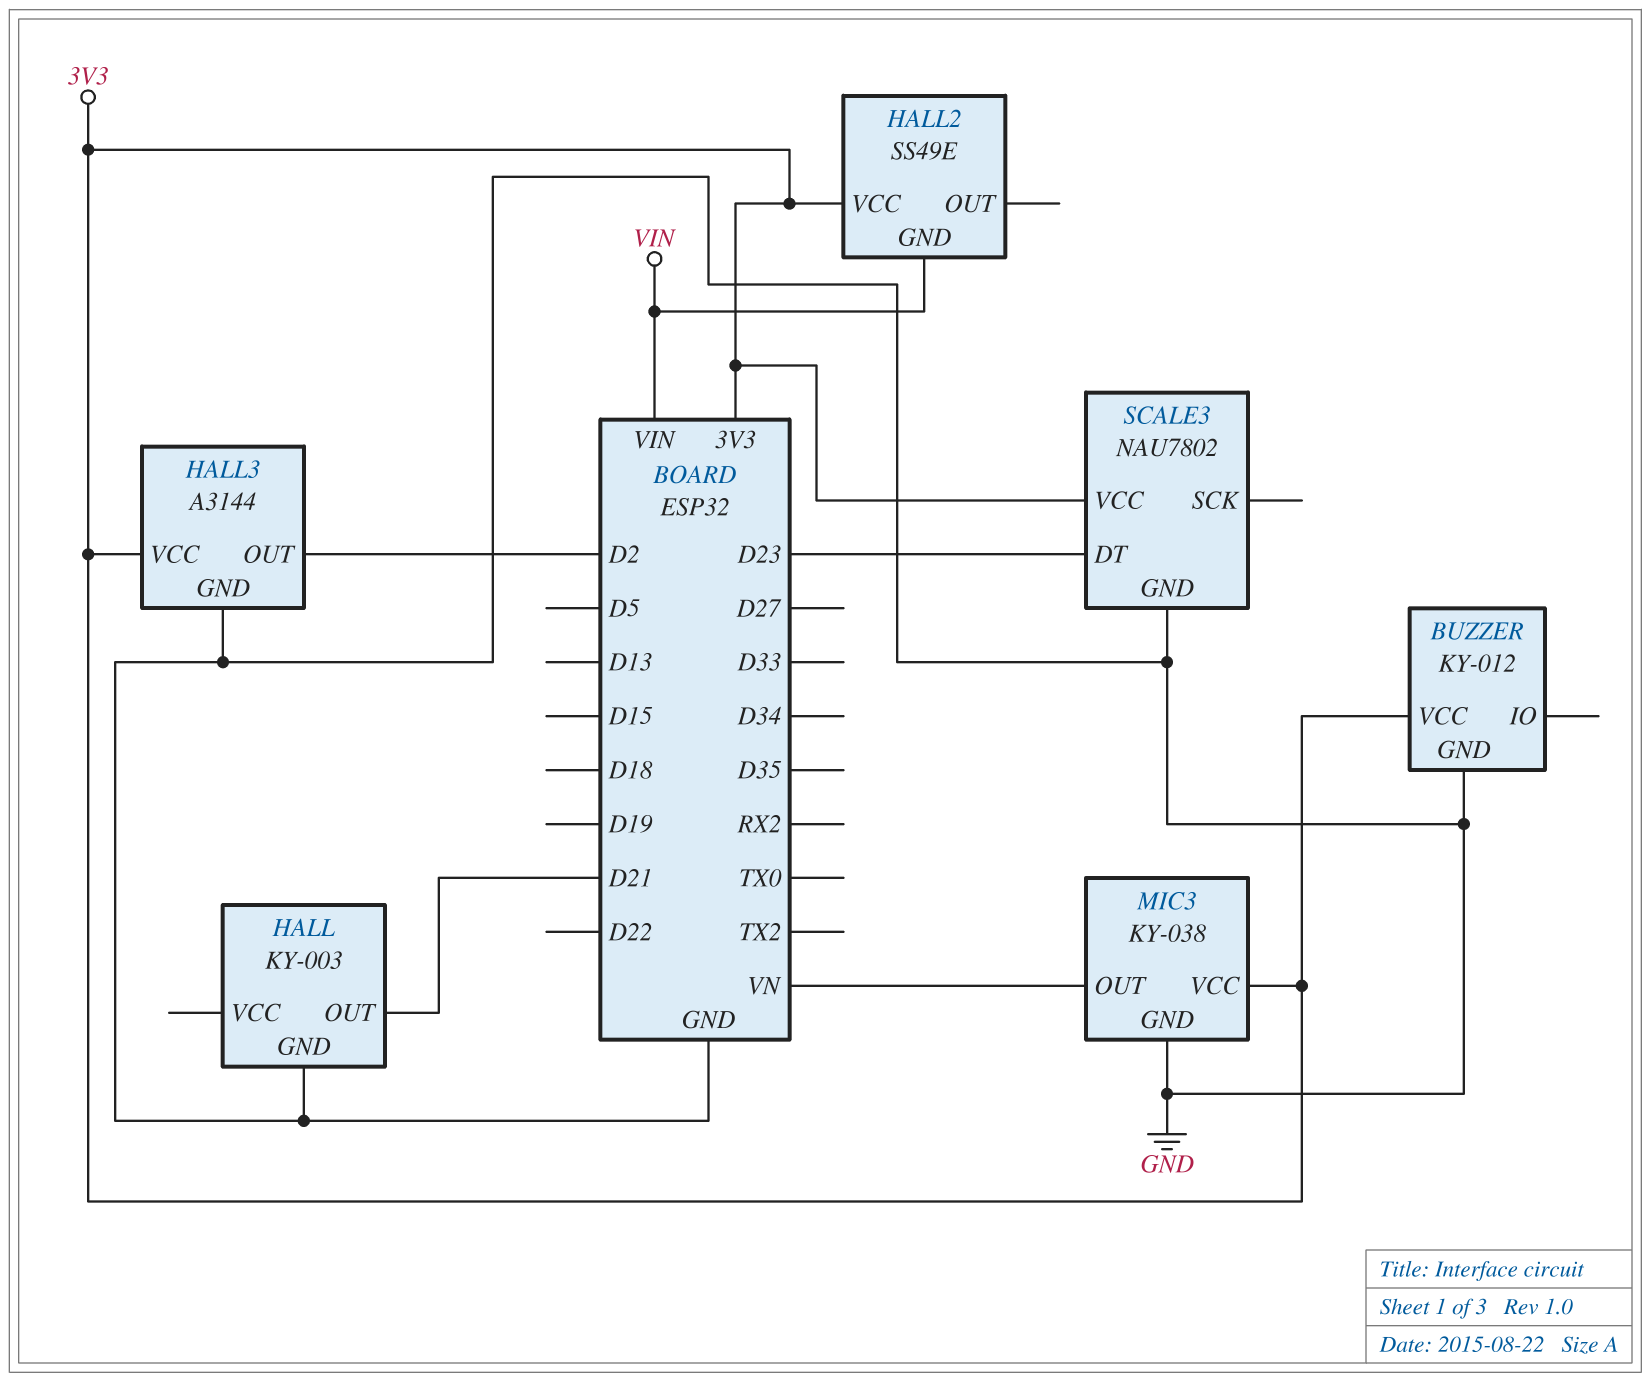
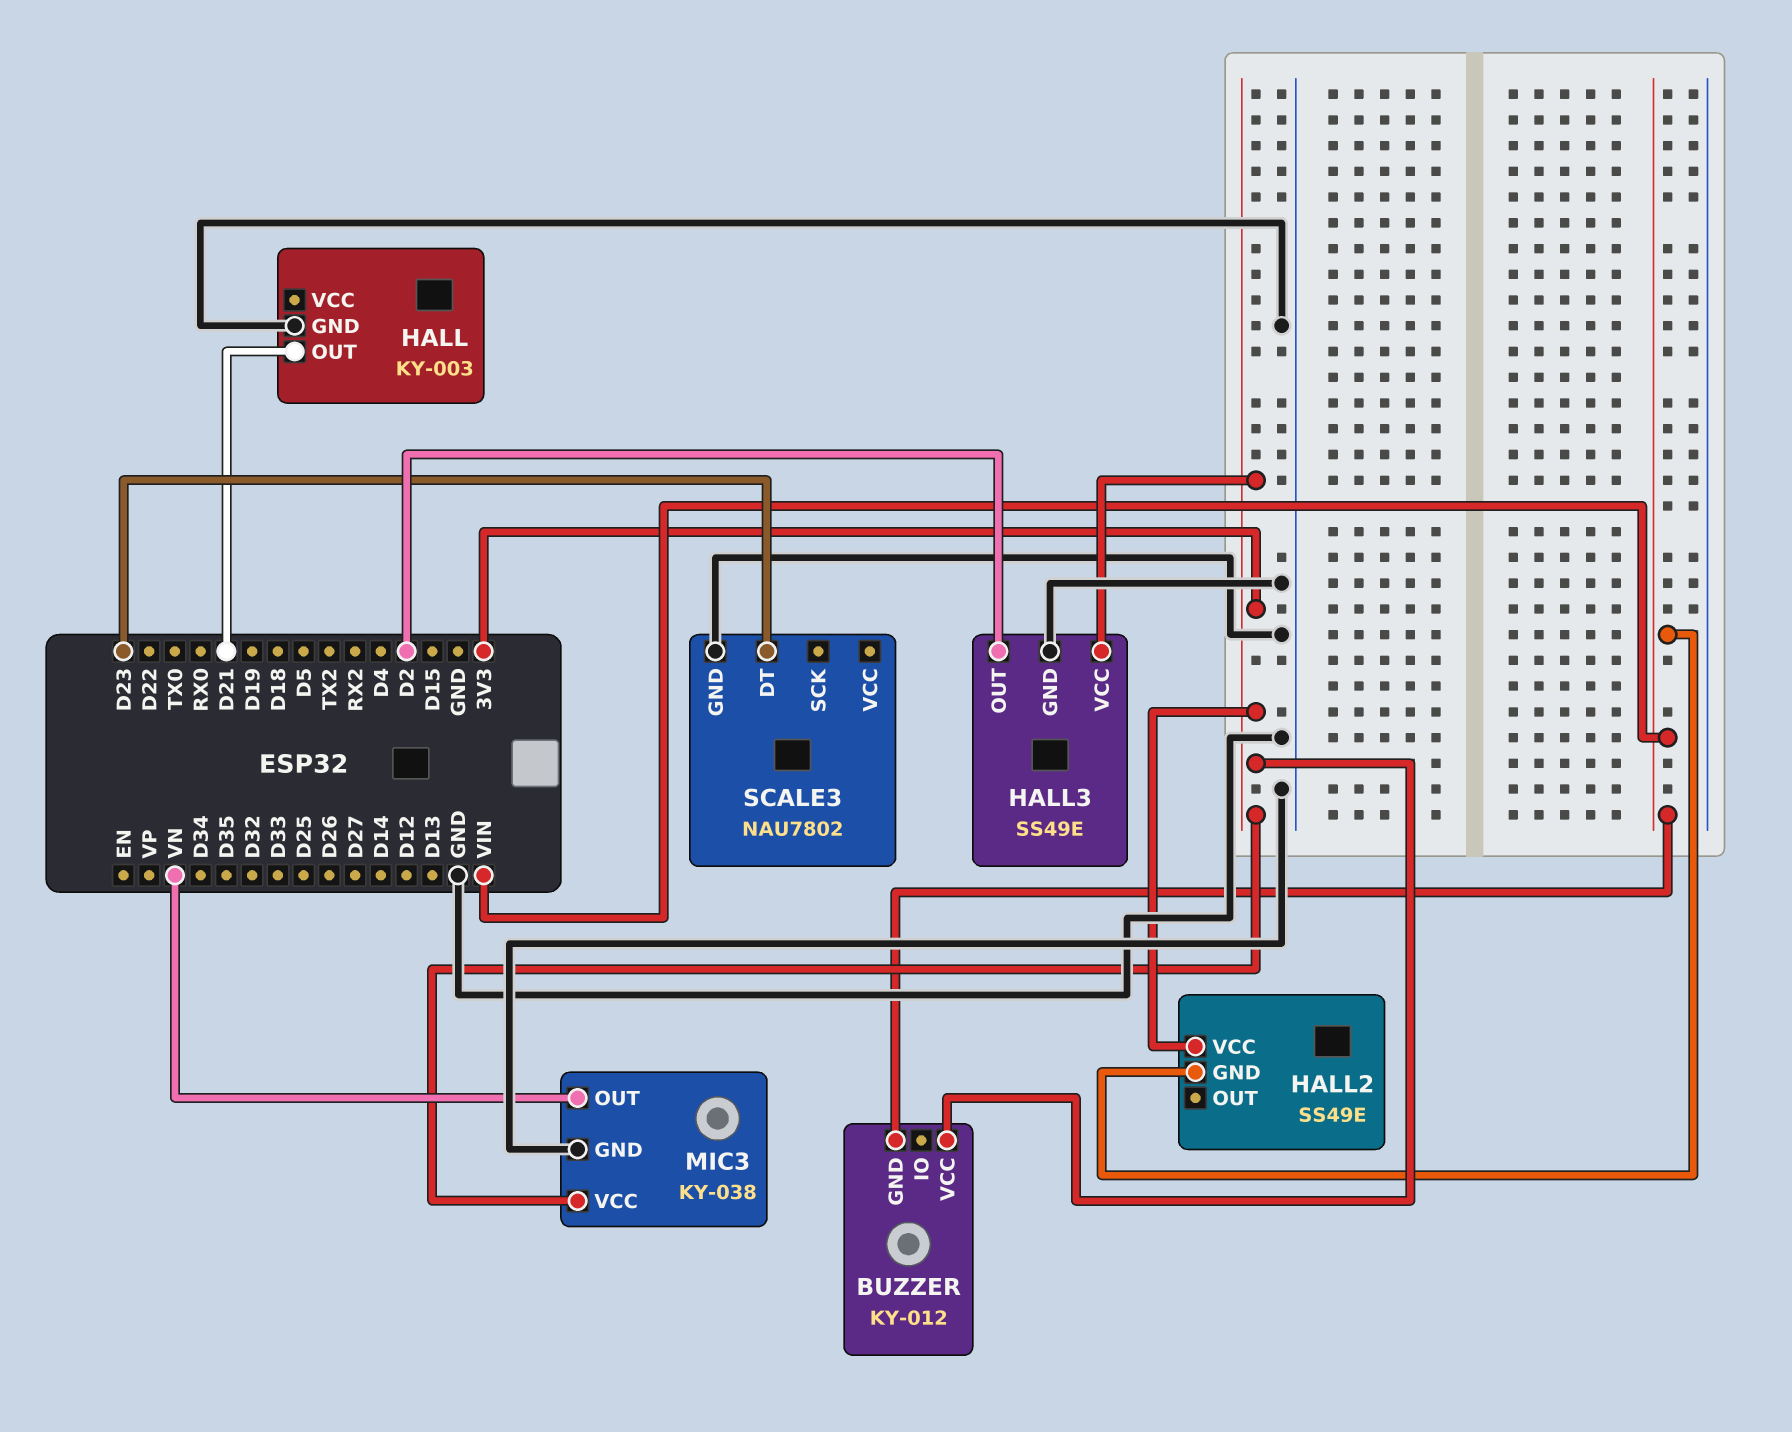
BUZZER pin GND: GND -> VIN
HALL3: A3144 -> SS49E
SCALE3 pin VCC: 3V3 -> none

